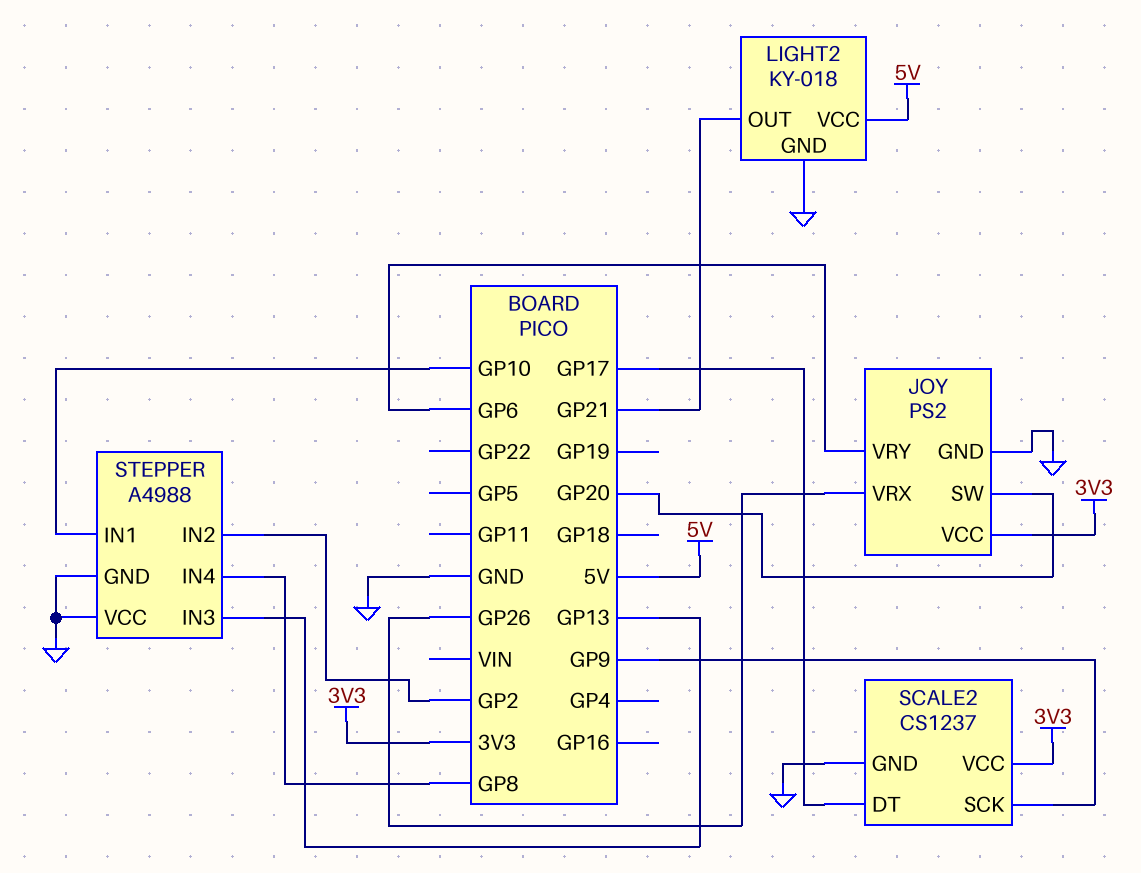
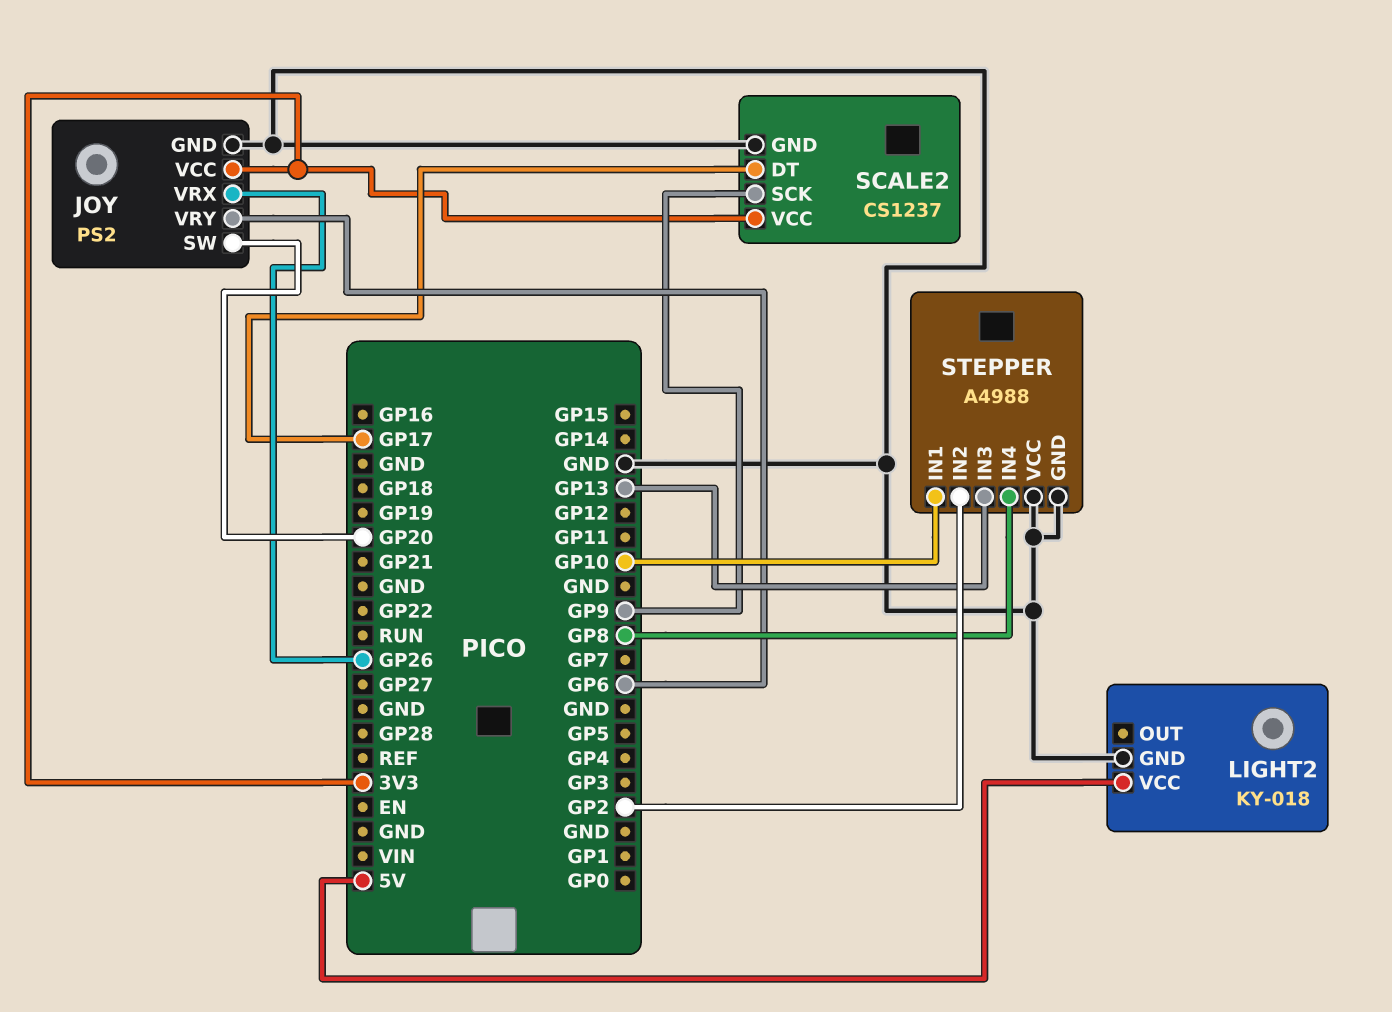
LIGHT2 pin OUT: GP21 -> none

